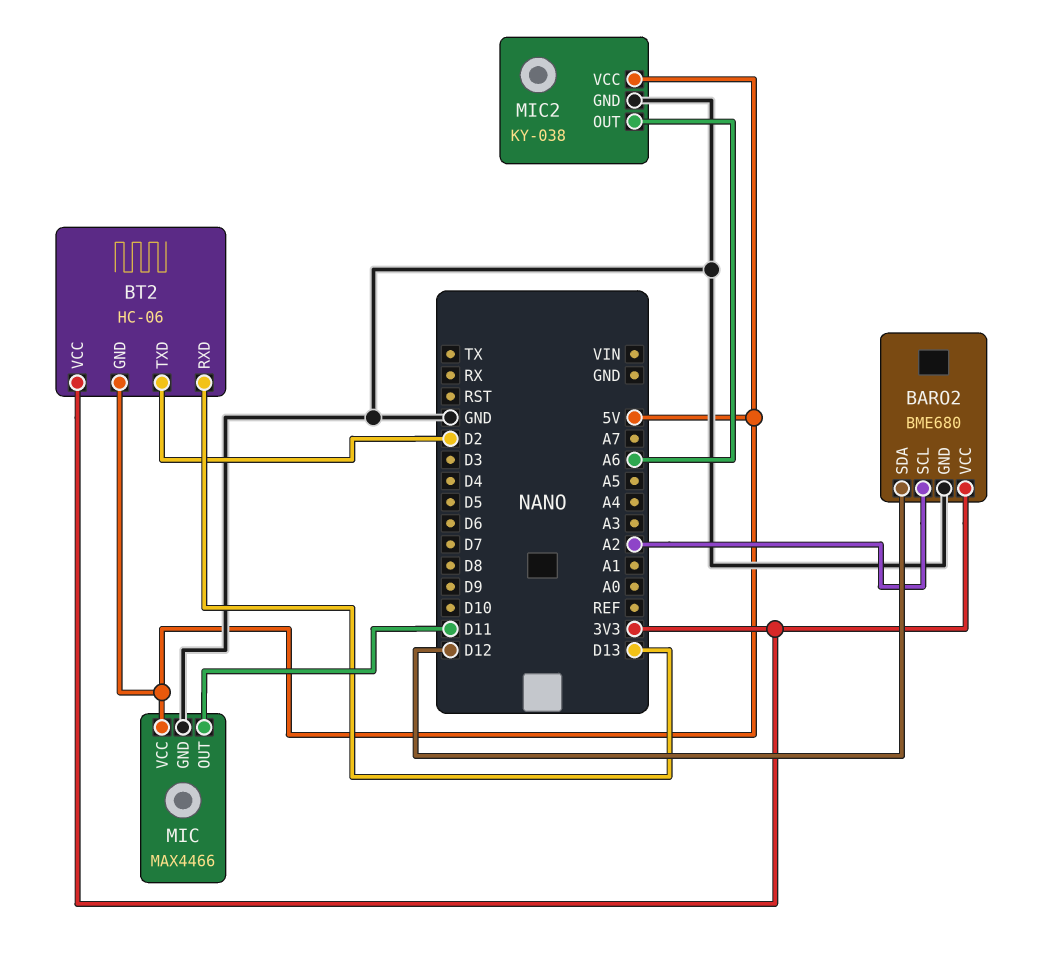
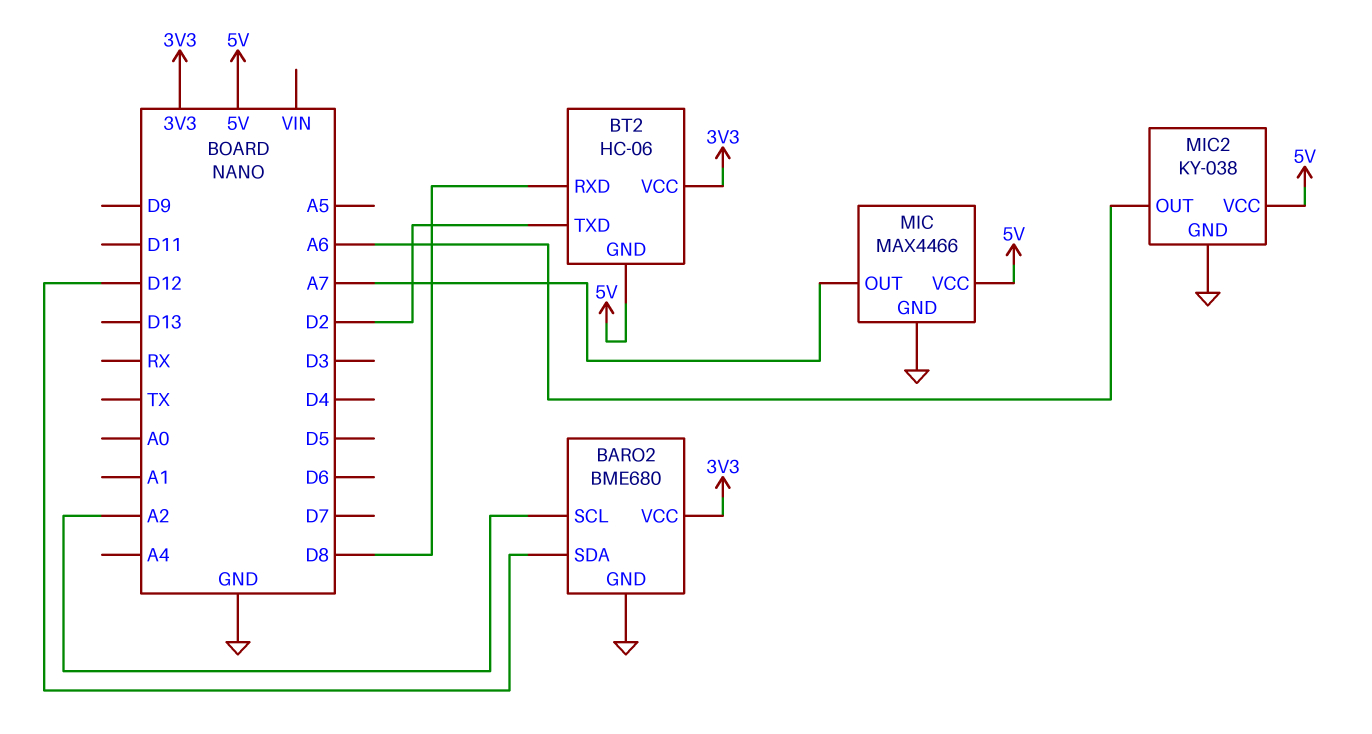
BT2 pin RXD: D13 -> D8
MIC pin OUT: D11 -> A7

